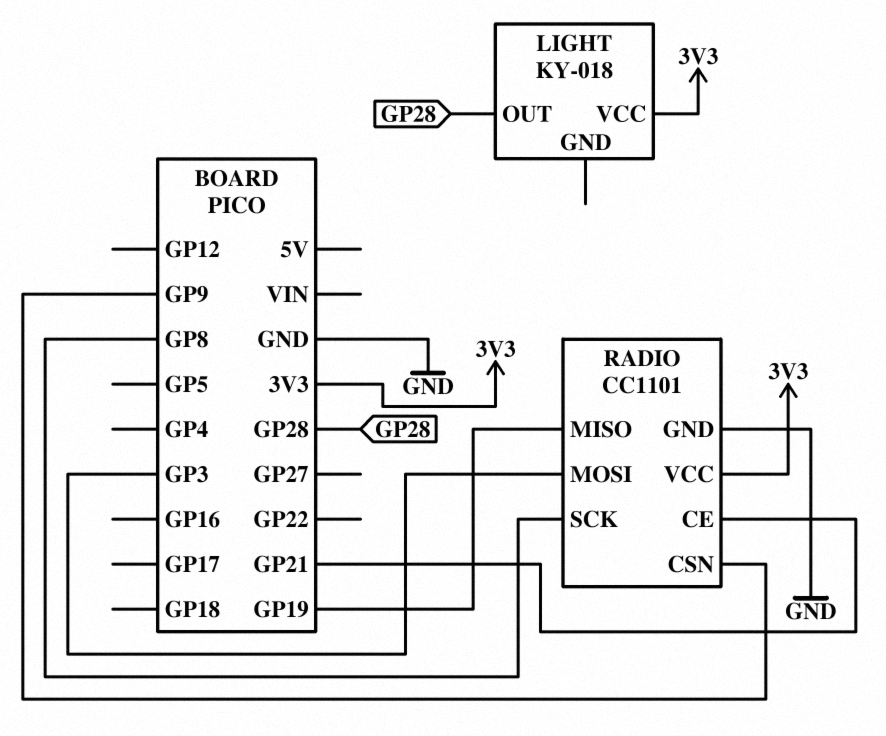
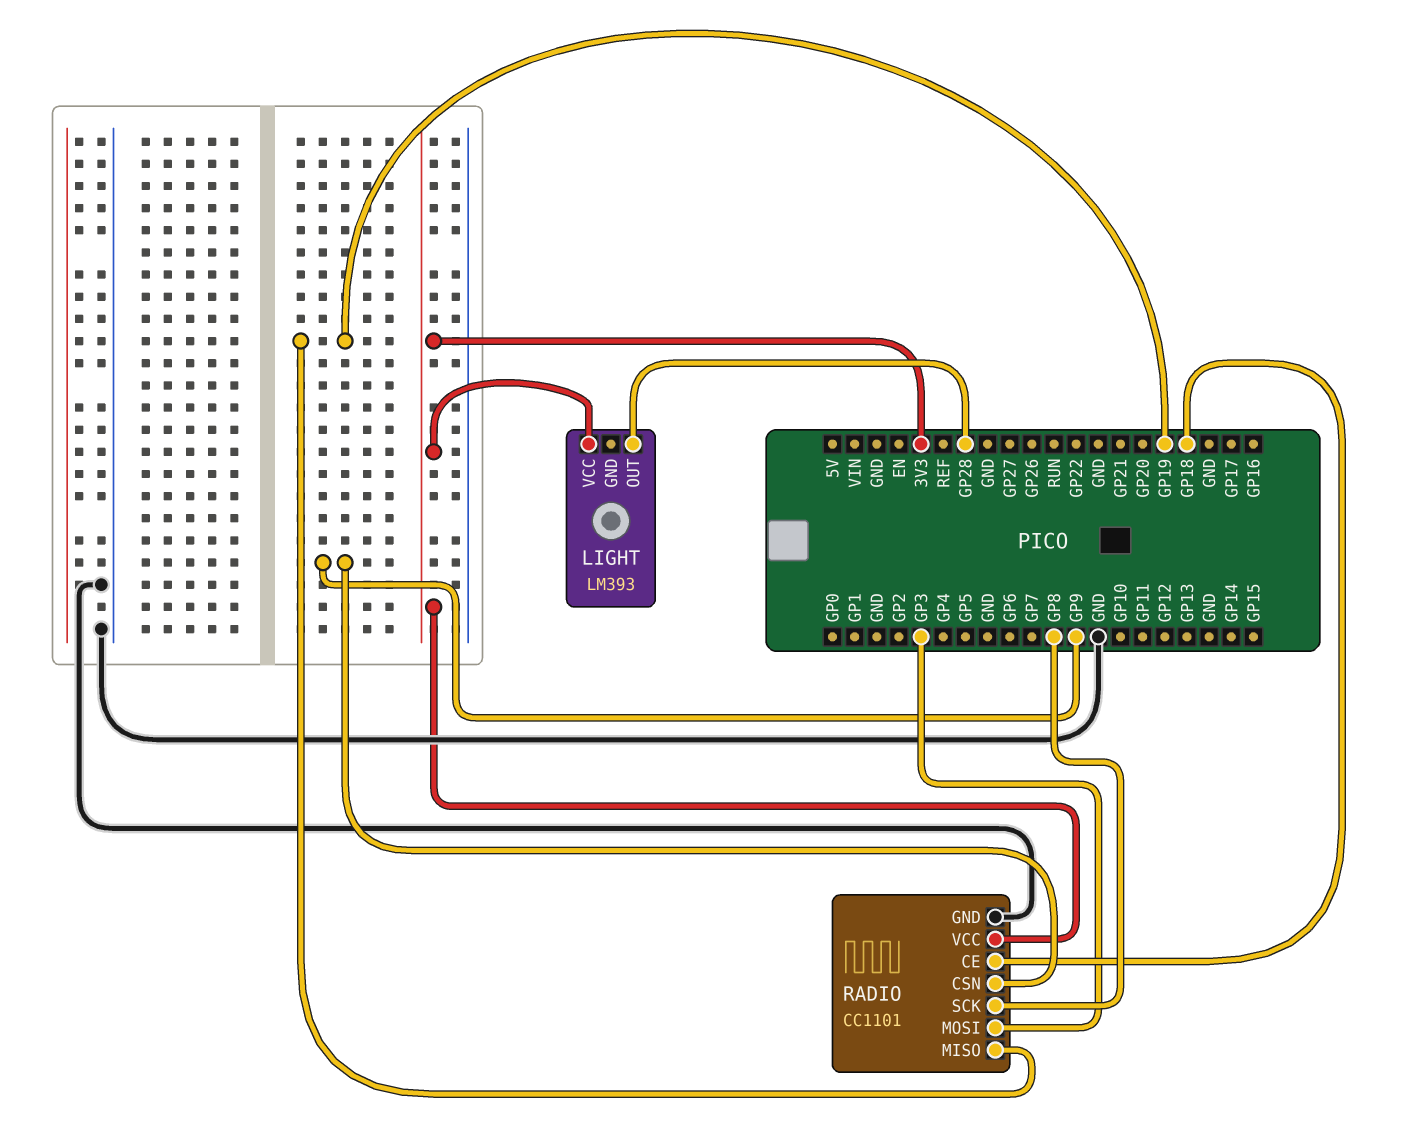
LIGHT: KY-018 -> LM393
RADIO pin CE: GP21 -> GP18

